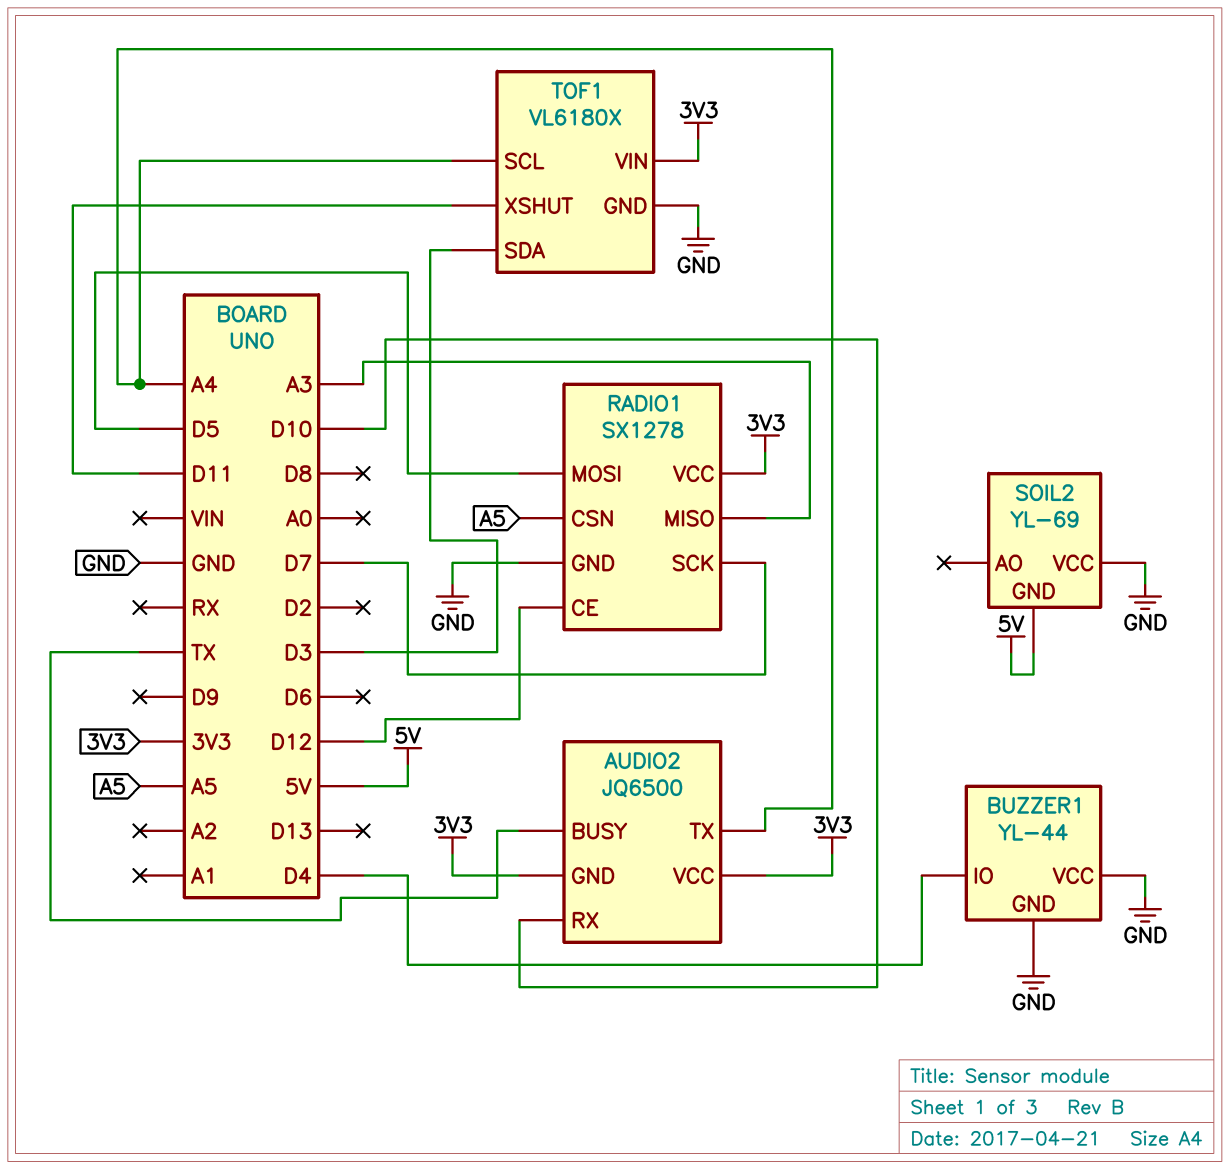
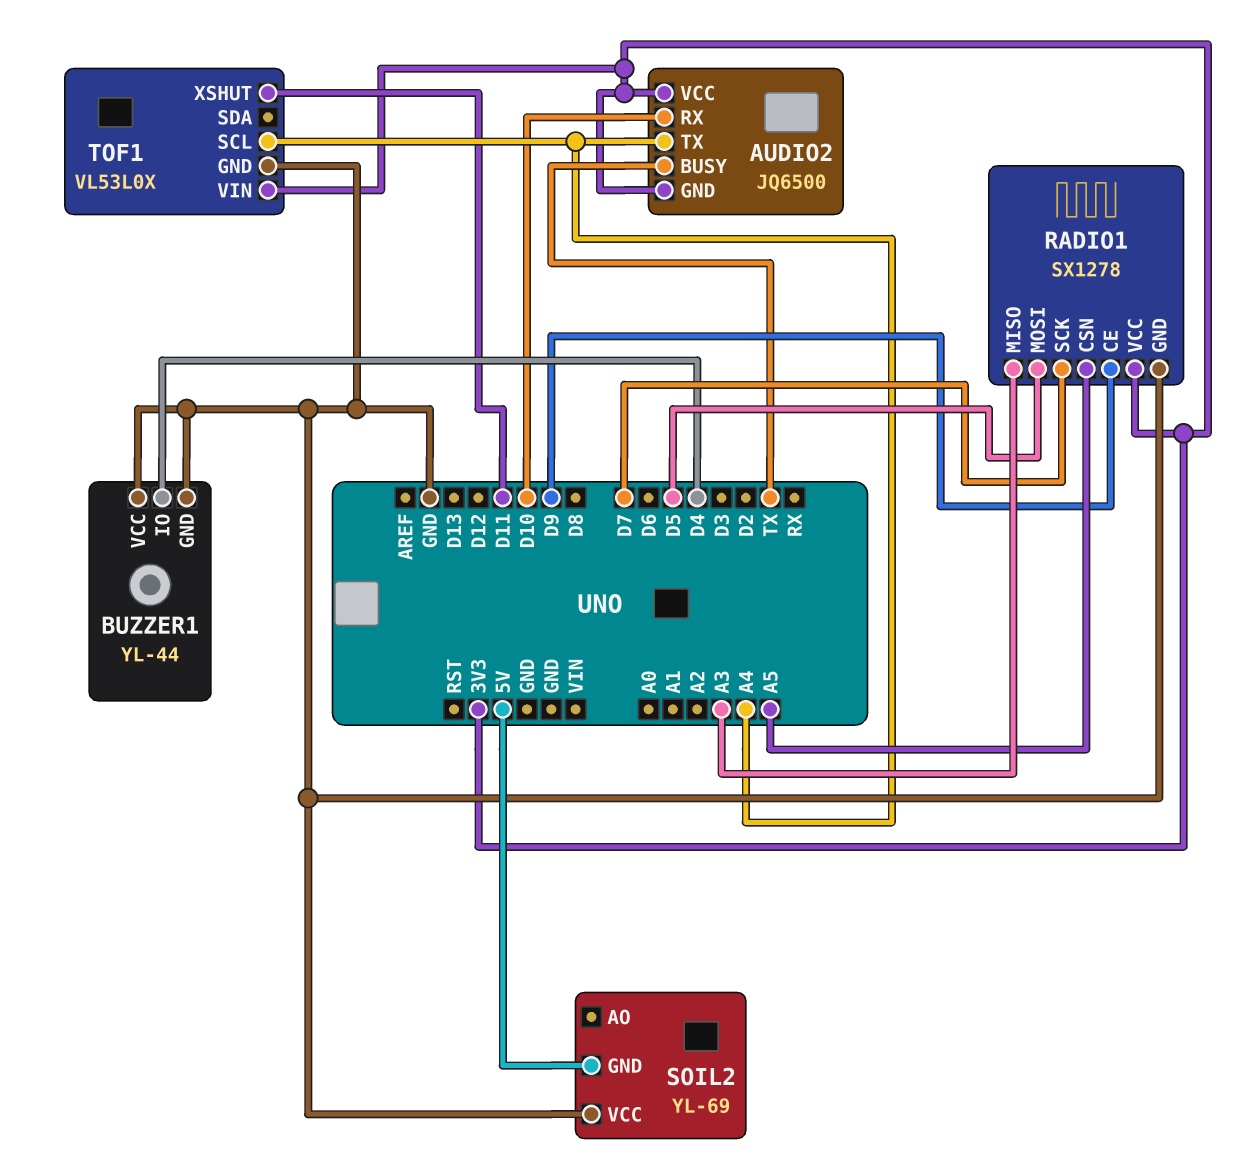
RADIO1 pin CE: D12 -> D9
TOF1: VL6180X -> VL53L0X
TOF1 pin SDA: D3 -> none

